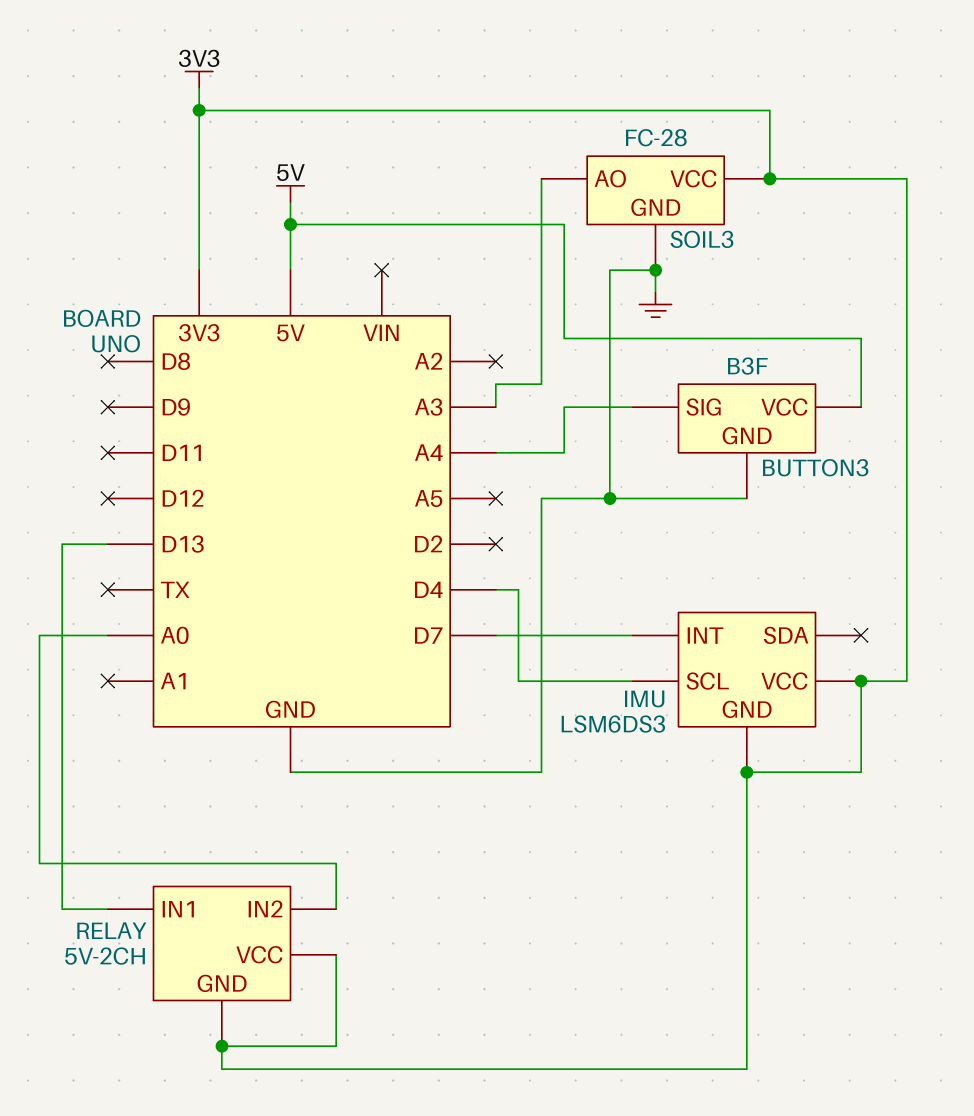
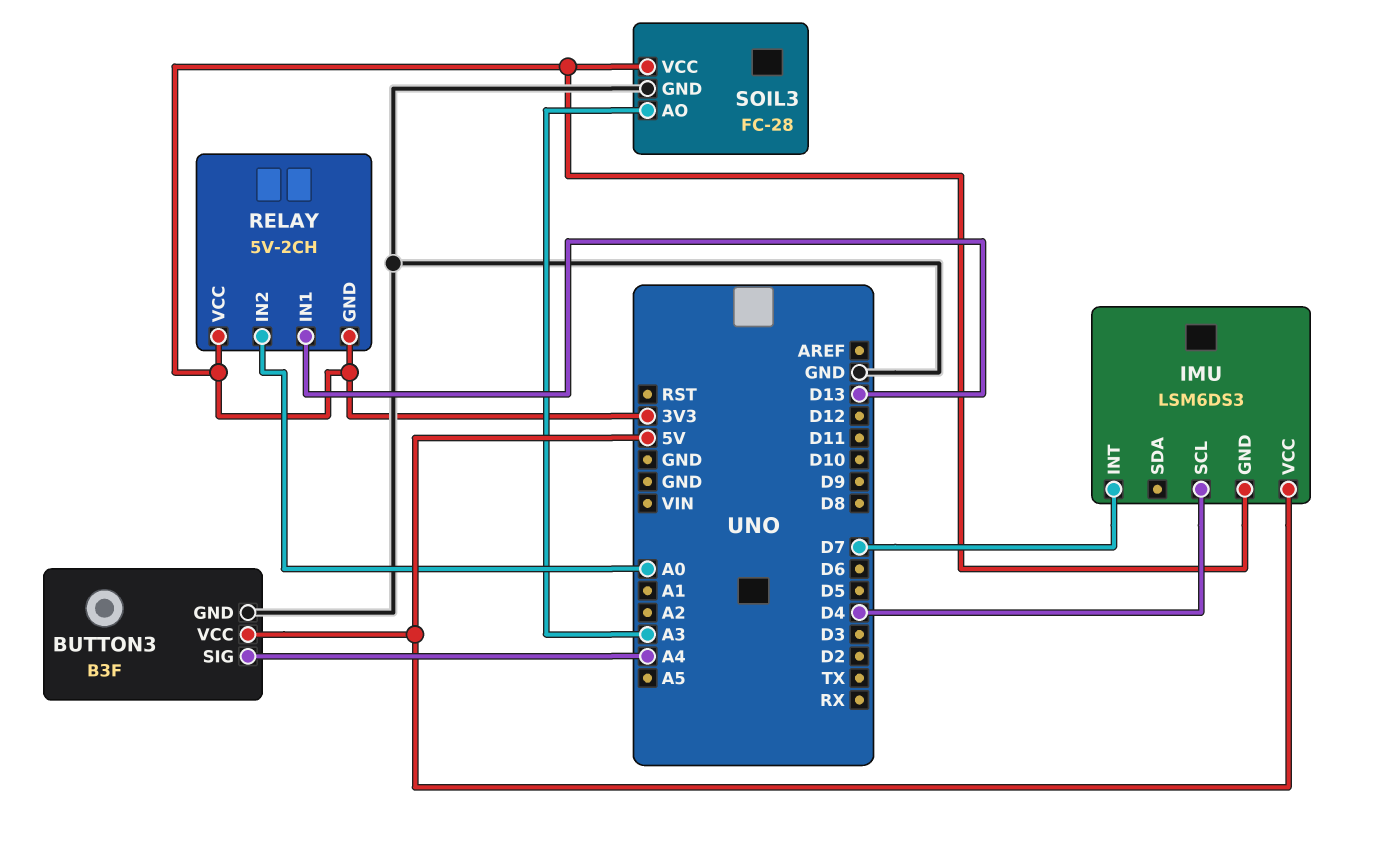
IMU pin VCC: 3V3 -> 5V

